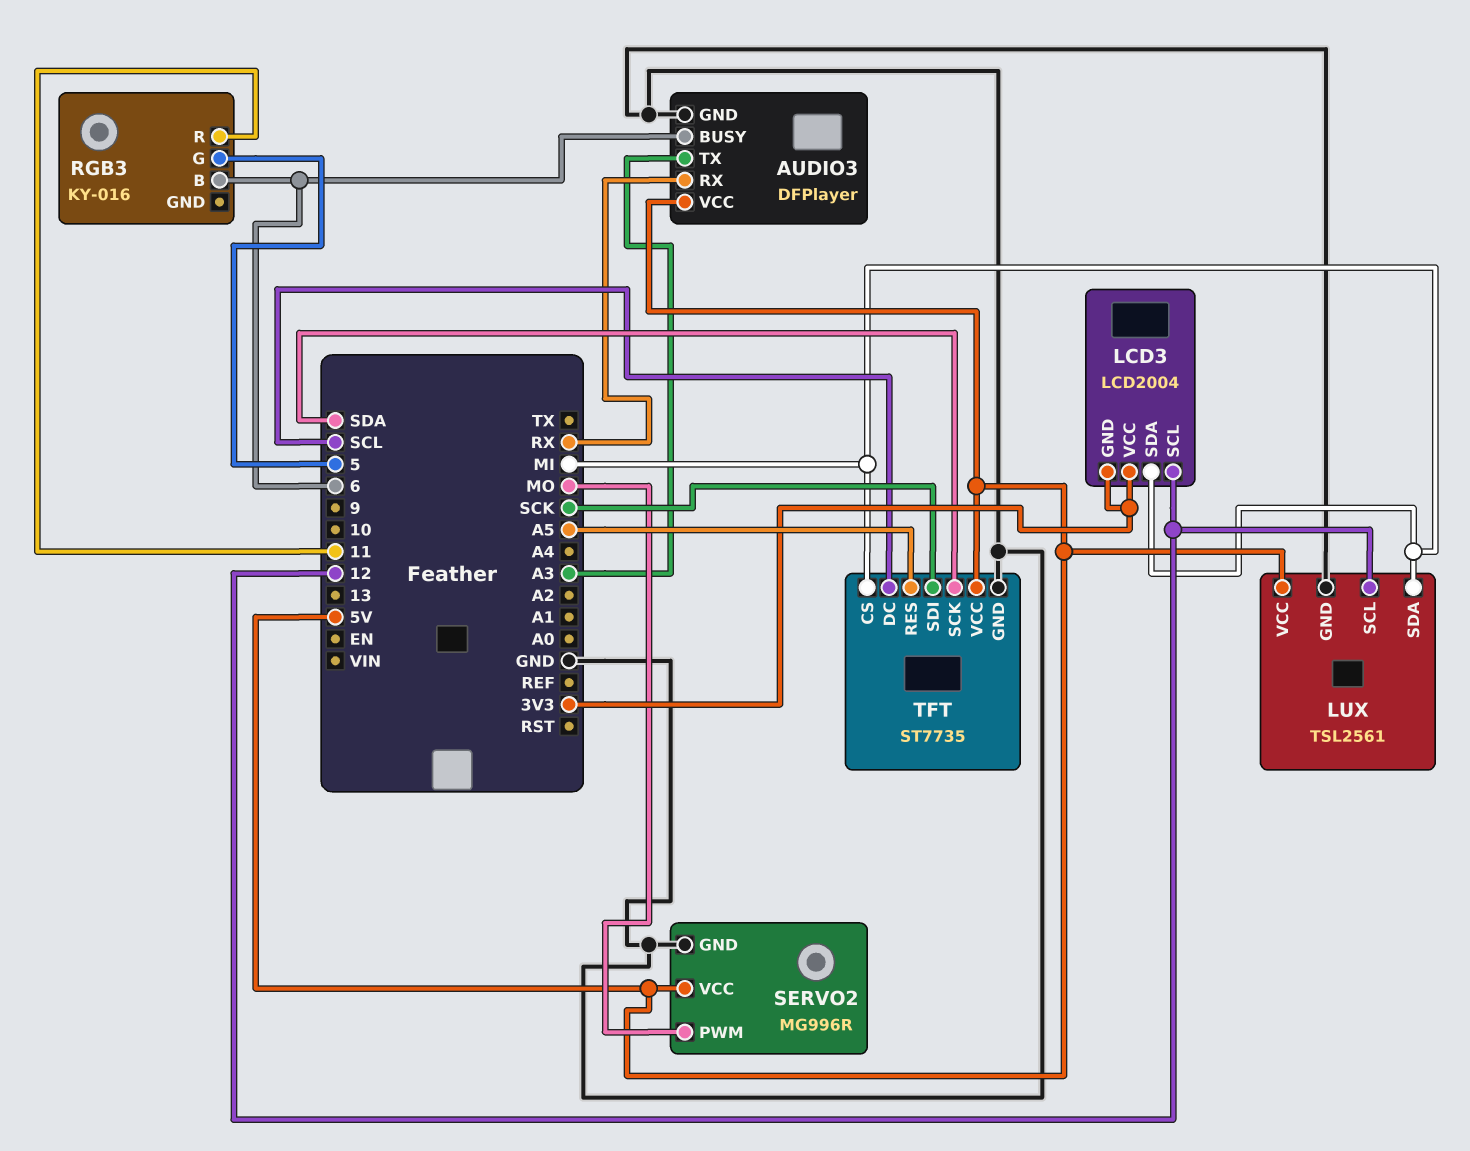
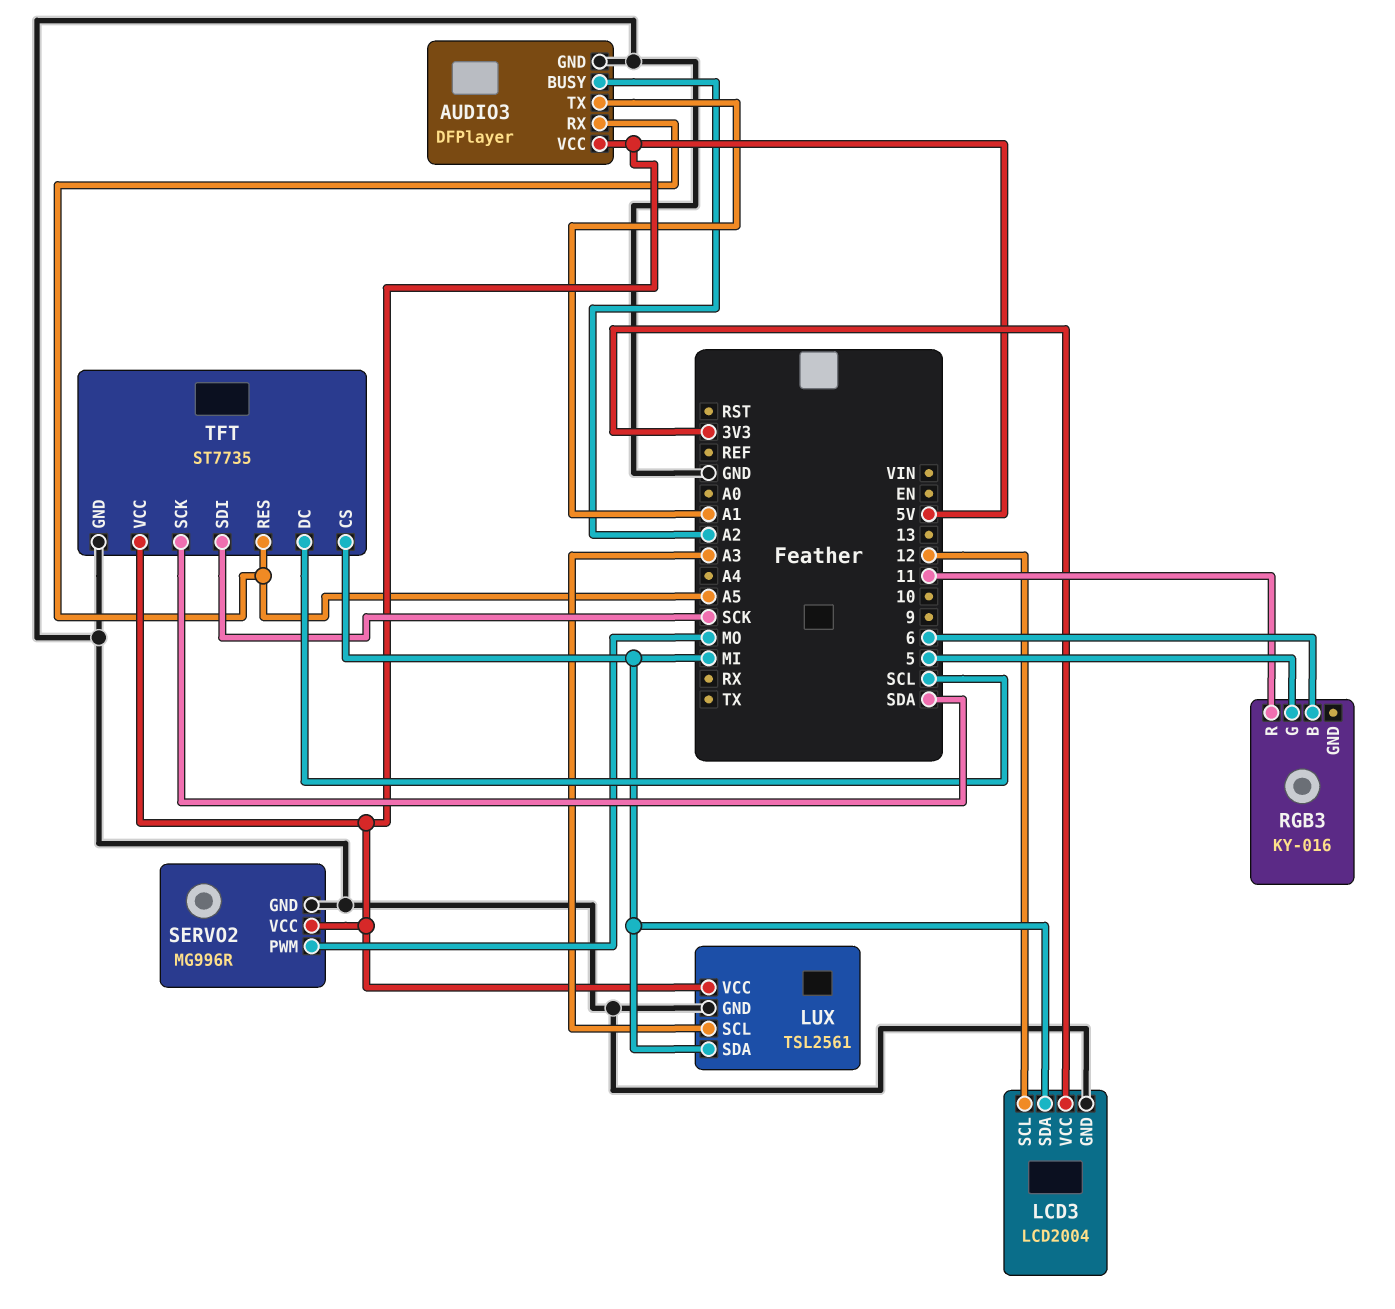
AUDIO3 pin BUSY: 6 -> A2
AUDIO3 pin RX: RX -> A5
AUDIO3 pin TX: A3 -> A1
LCD3 pin GND: 3V3 -> GND
LUX pin SCL: 12 -> A3

